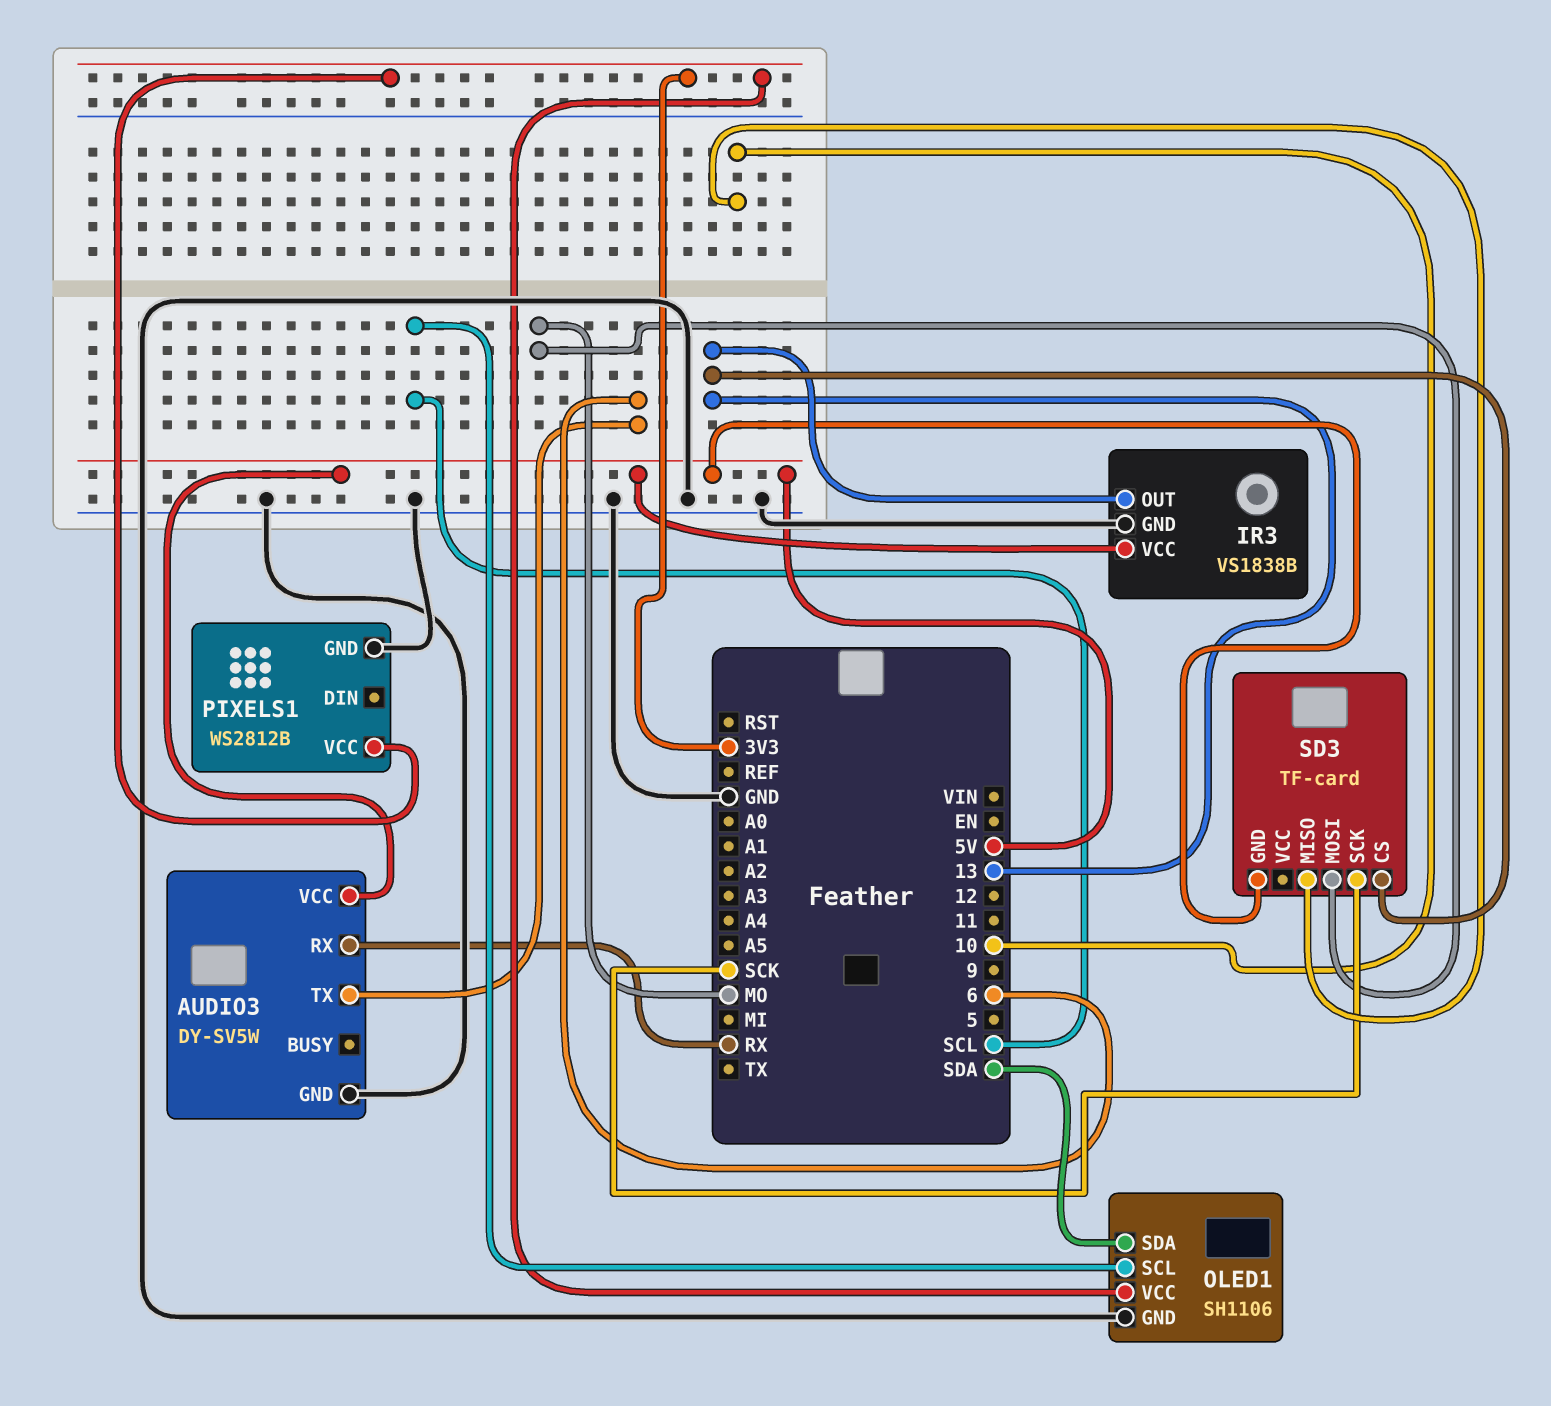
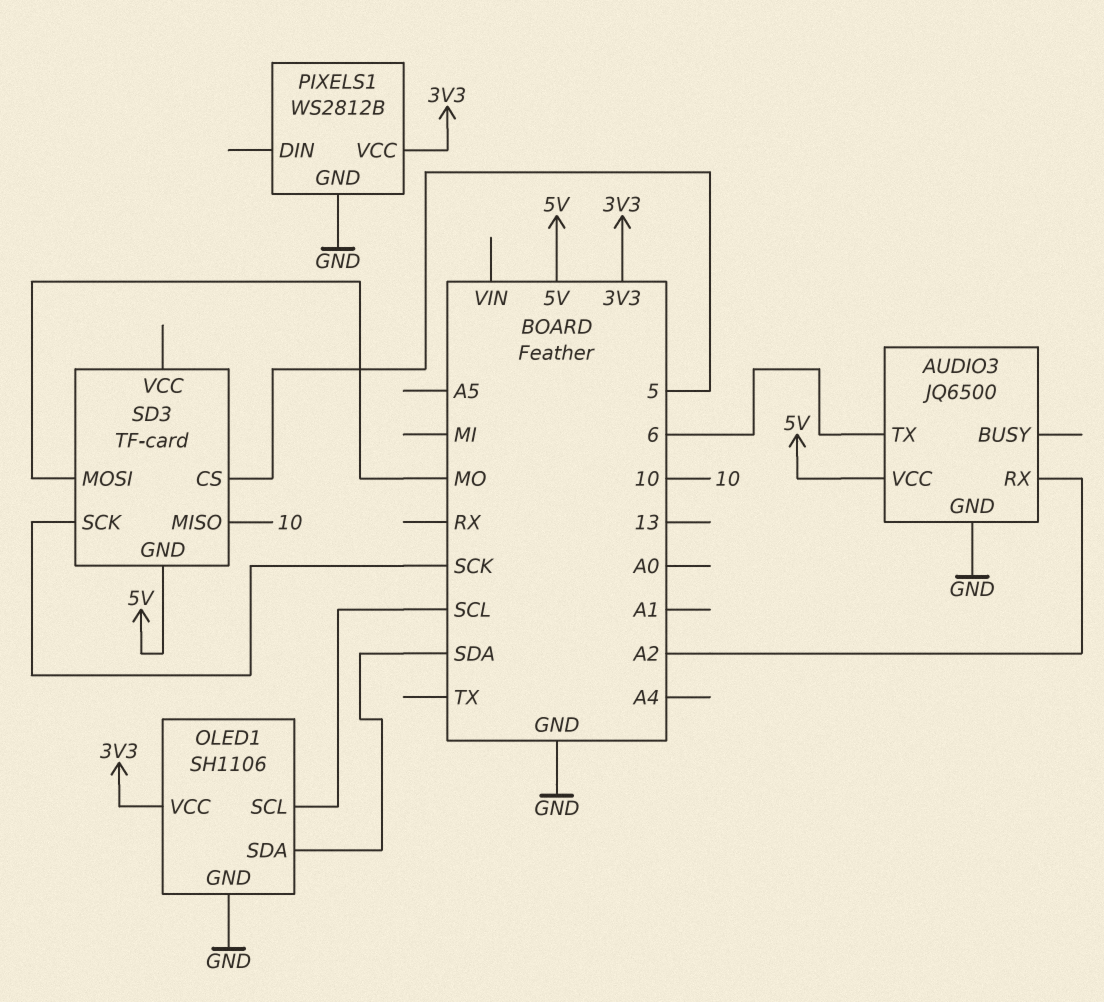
AUDIO3: DY-SV5W -> JQ6500
AUDIO3 pin RX: RX -> A2
IR3: VS1838B -> none
IR3 pin GND: GND -> none
IR3 pin OUT: 13 -> none
IR3 pin VCC: 5V -> none
SD3 pin CS: 13 -> 5

